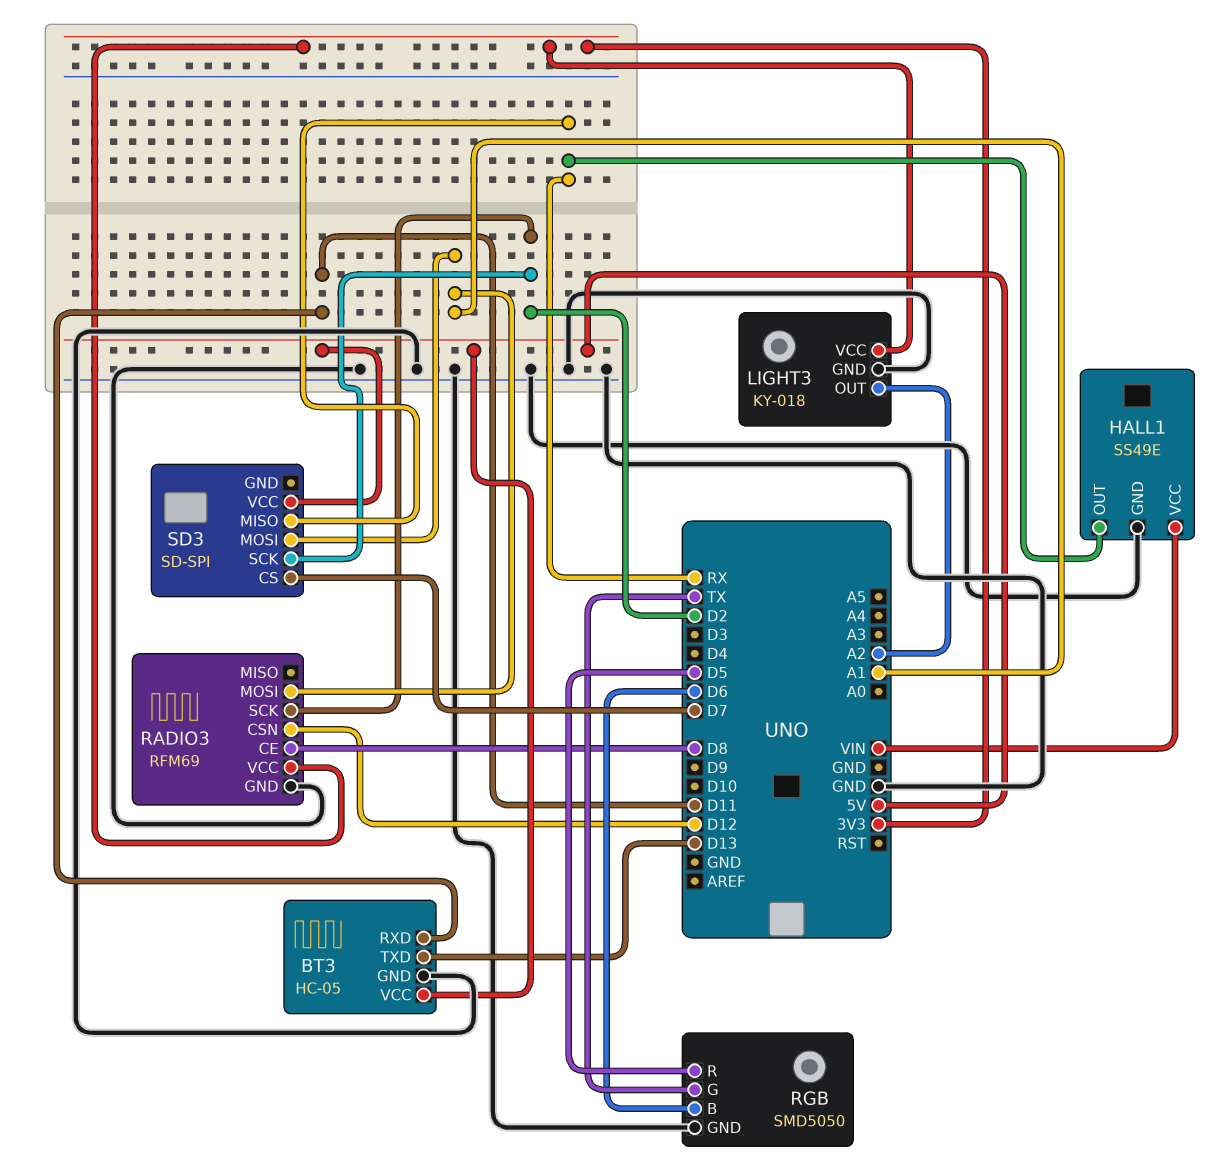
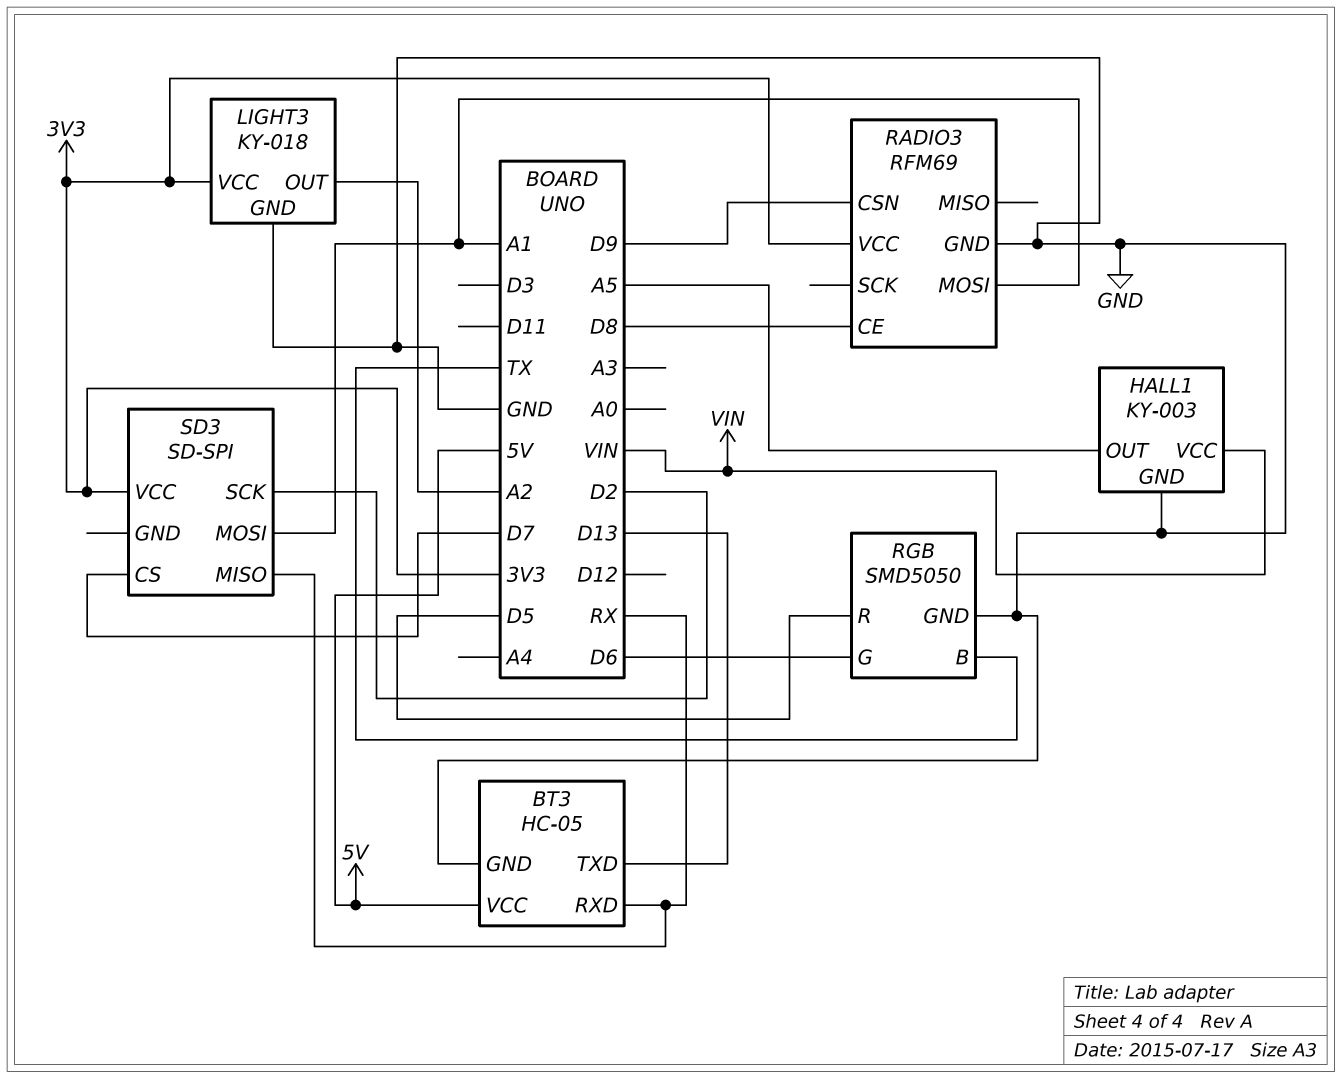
BT3 pin RXD: D11 -> RX
HALL1: SS49E -> KY-003
HALL1 pin OUT: RX -> A5
RADIO3 pin CSN: D12 -> D9
RADIO3 pin SCK: D2 -> none
RGB pin B: D6 -> TX
RGB pin G: TX -> D6
SD3 pin VCC: 5V -> 3V3

